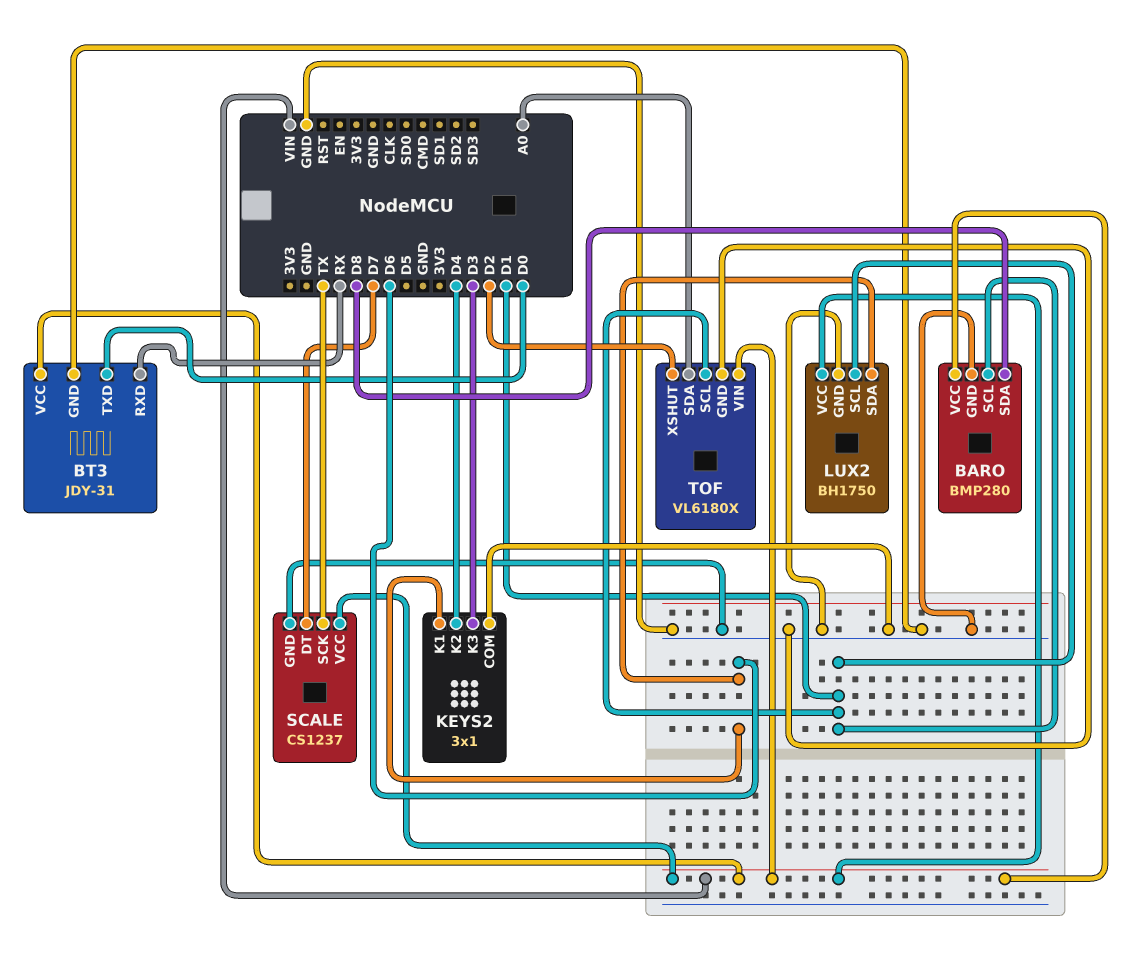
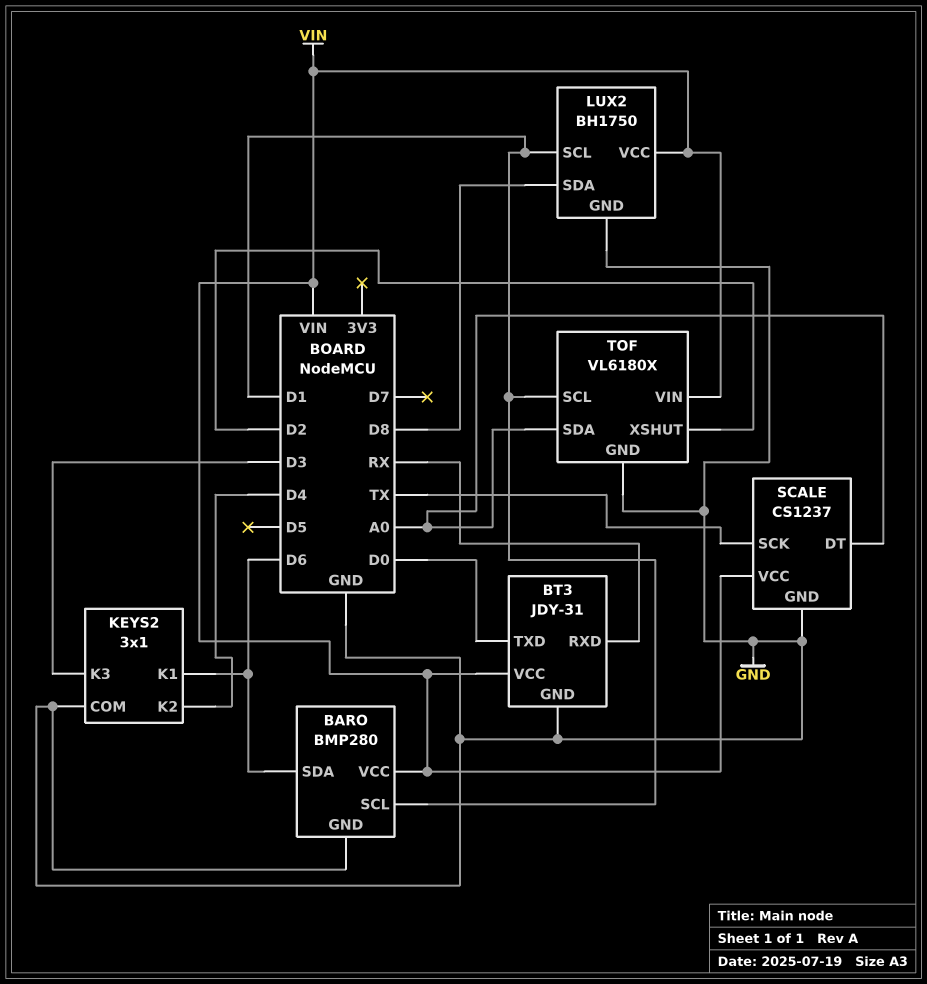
BARO pin SDA: D8 -> D6
LUX2 pin SDA: D6 -> D8
SCALE pin DT: D7 -> A0

